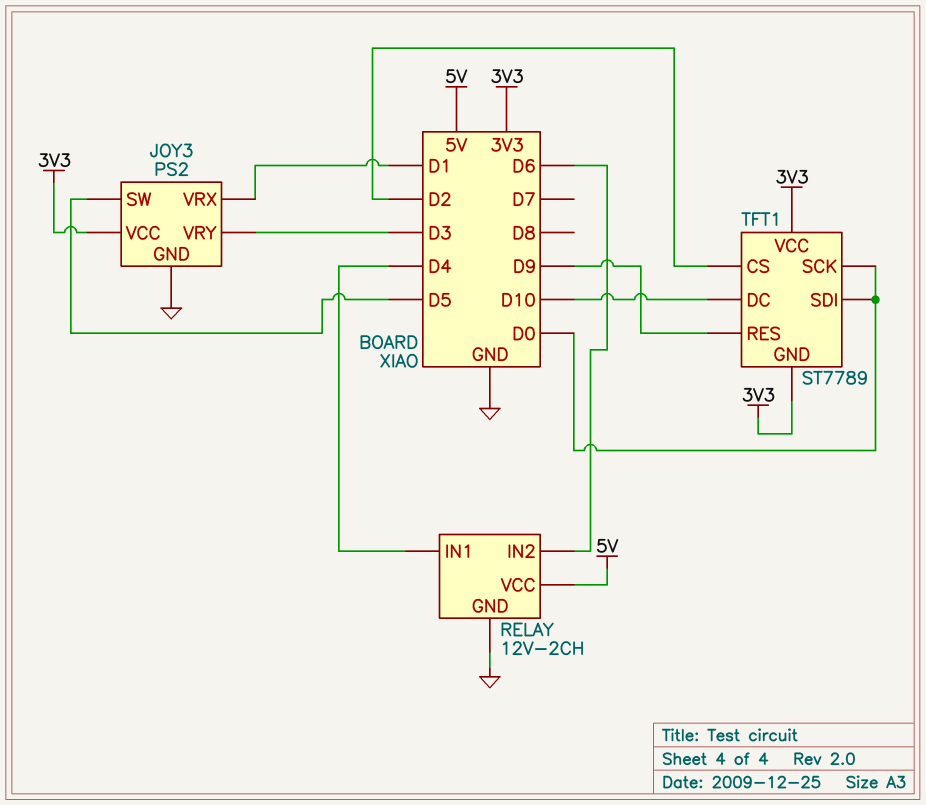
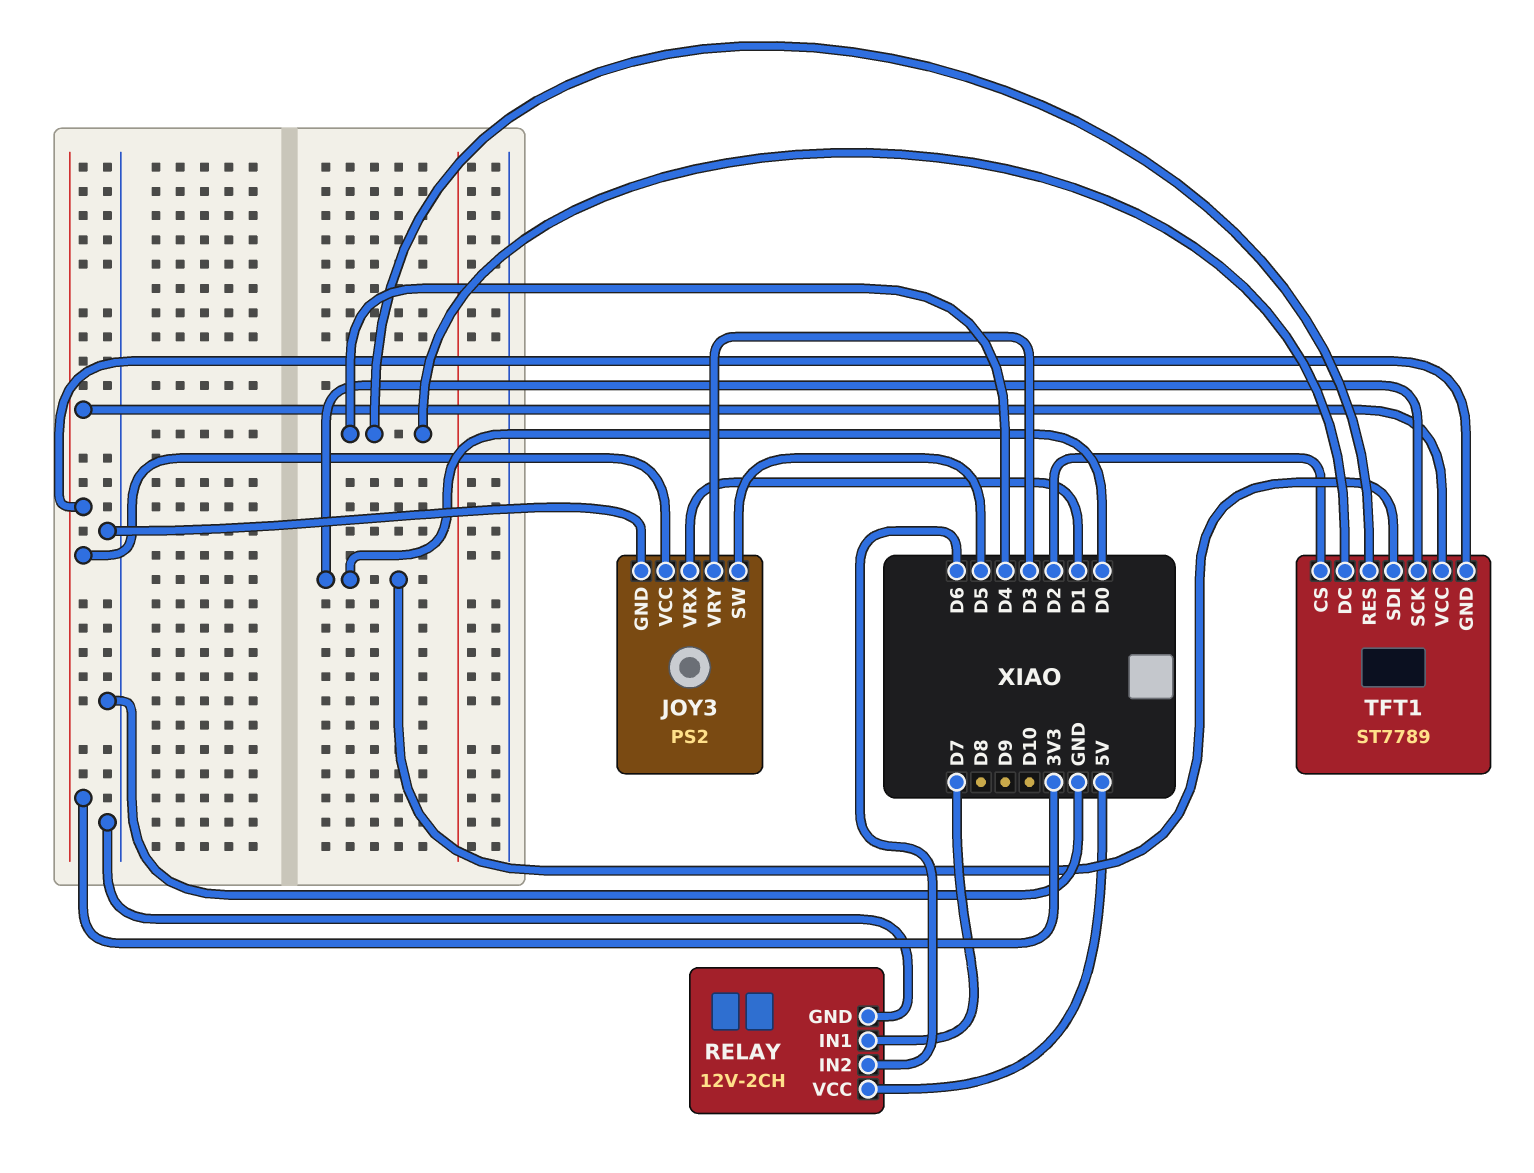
RELAY pin IN1: D4 -> D7
TFT1 pin DC: D10 -> D4
TFT1 pin RES: D9 -> D4

